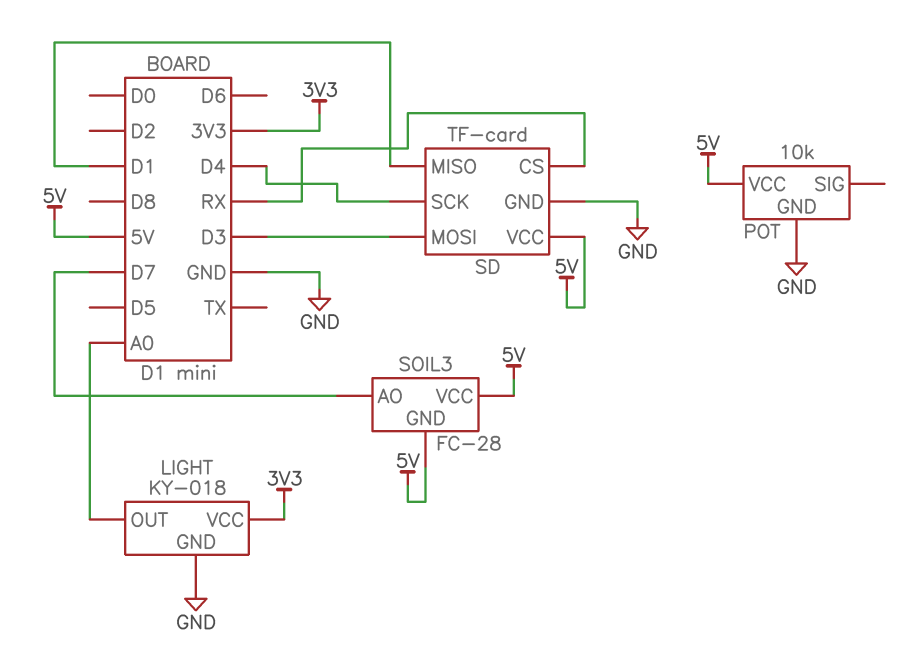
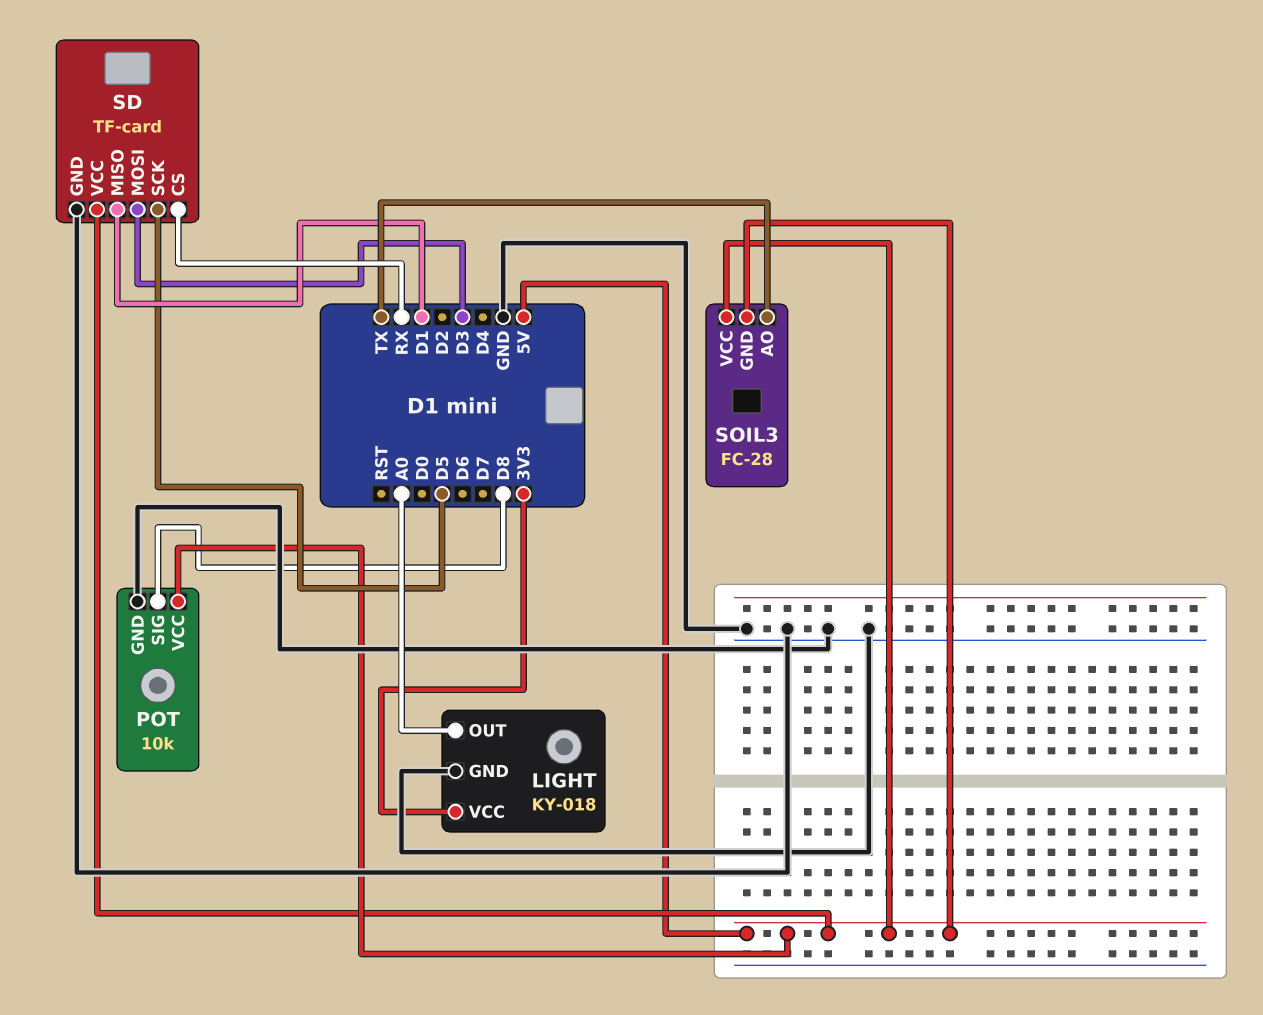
POT pin SIG: none -> D8
SD pin SCK: D4 -> D5
SOIL3 pin AO: D7 -> TX

